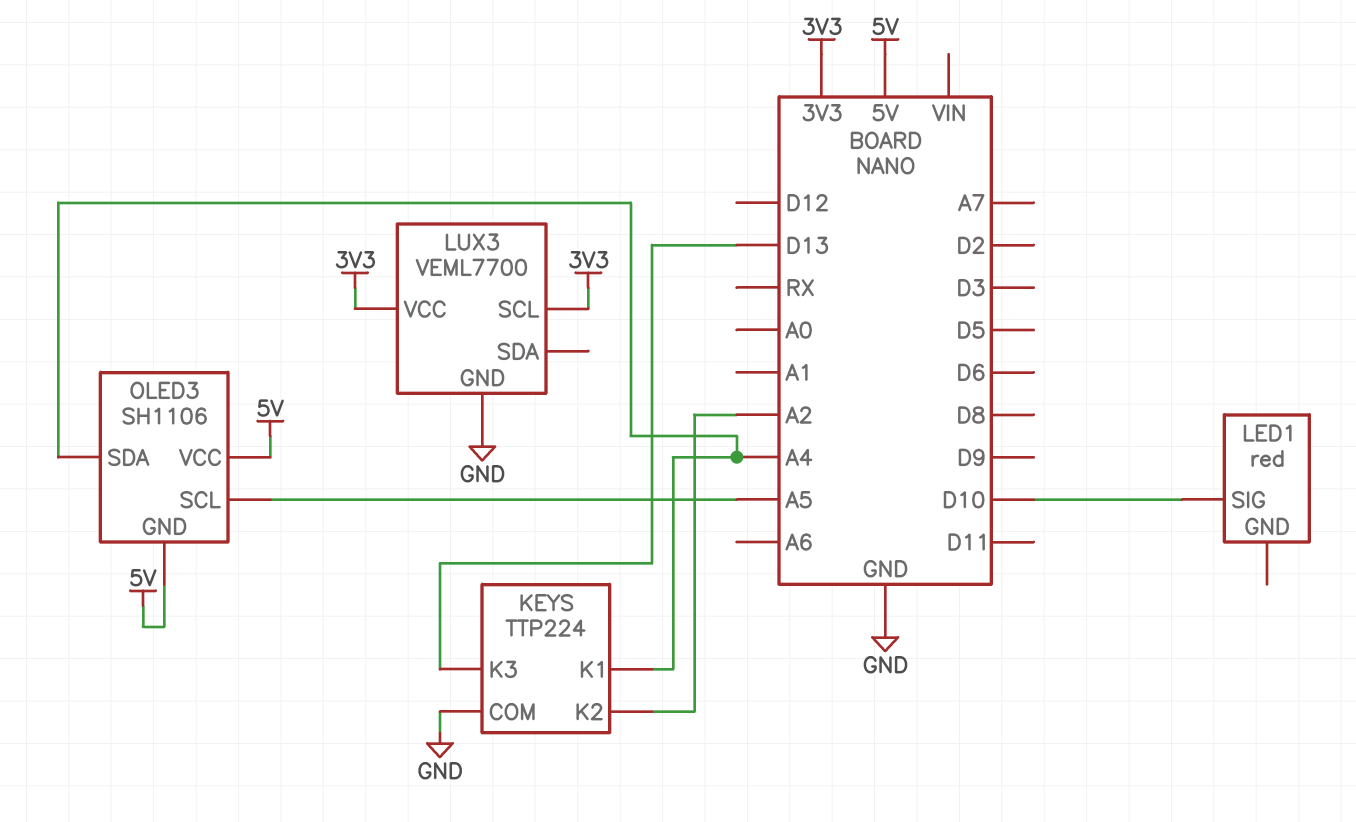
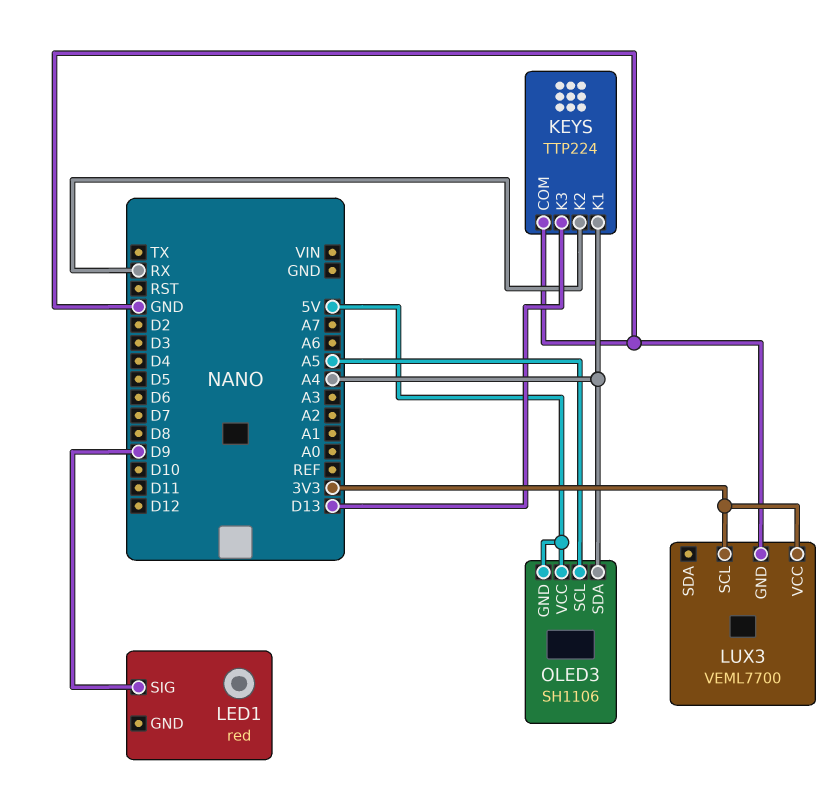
KEYS pin K2: A2 -> RX
LED1 pin SIG: D10 -> D9

